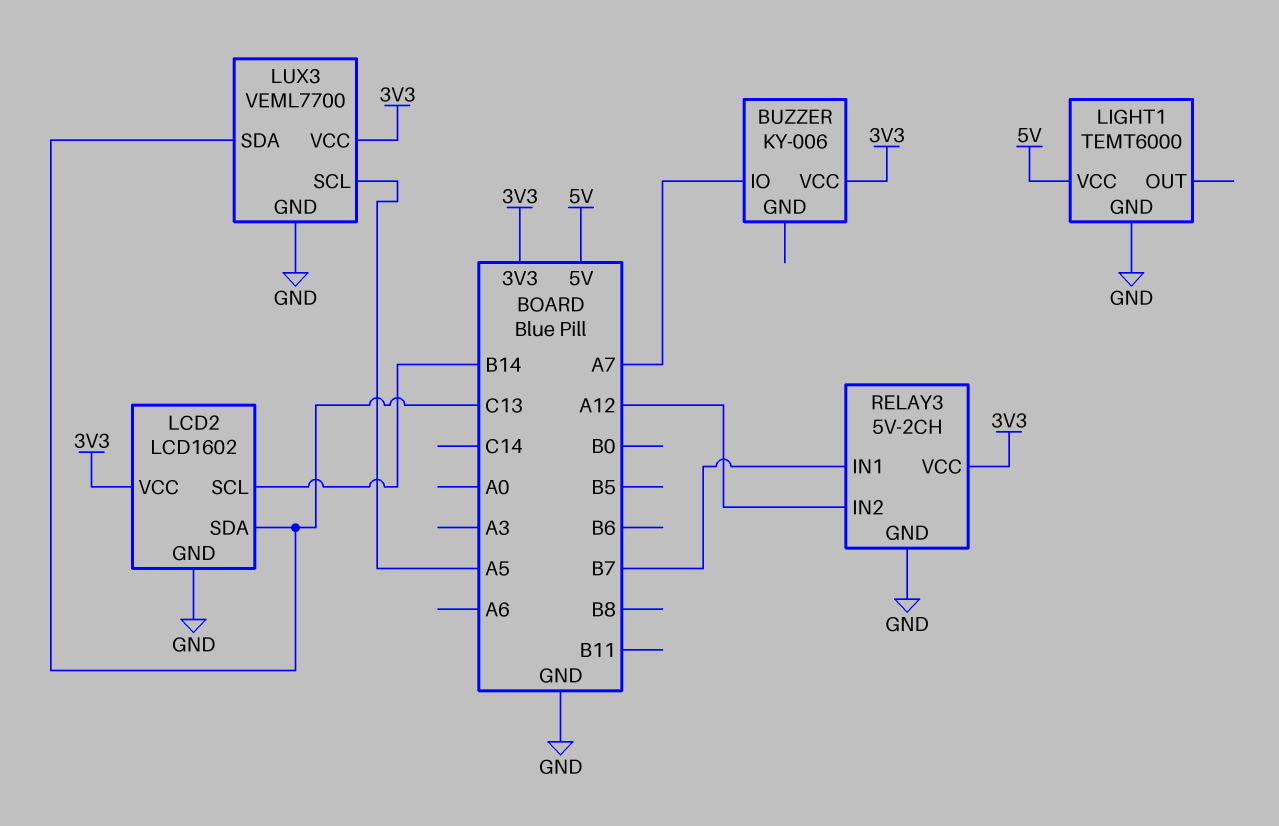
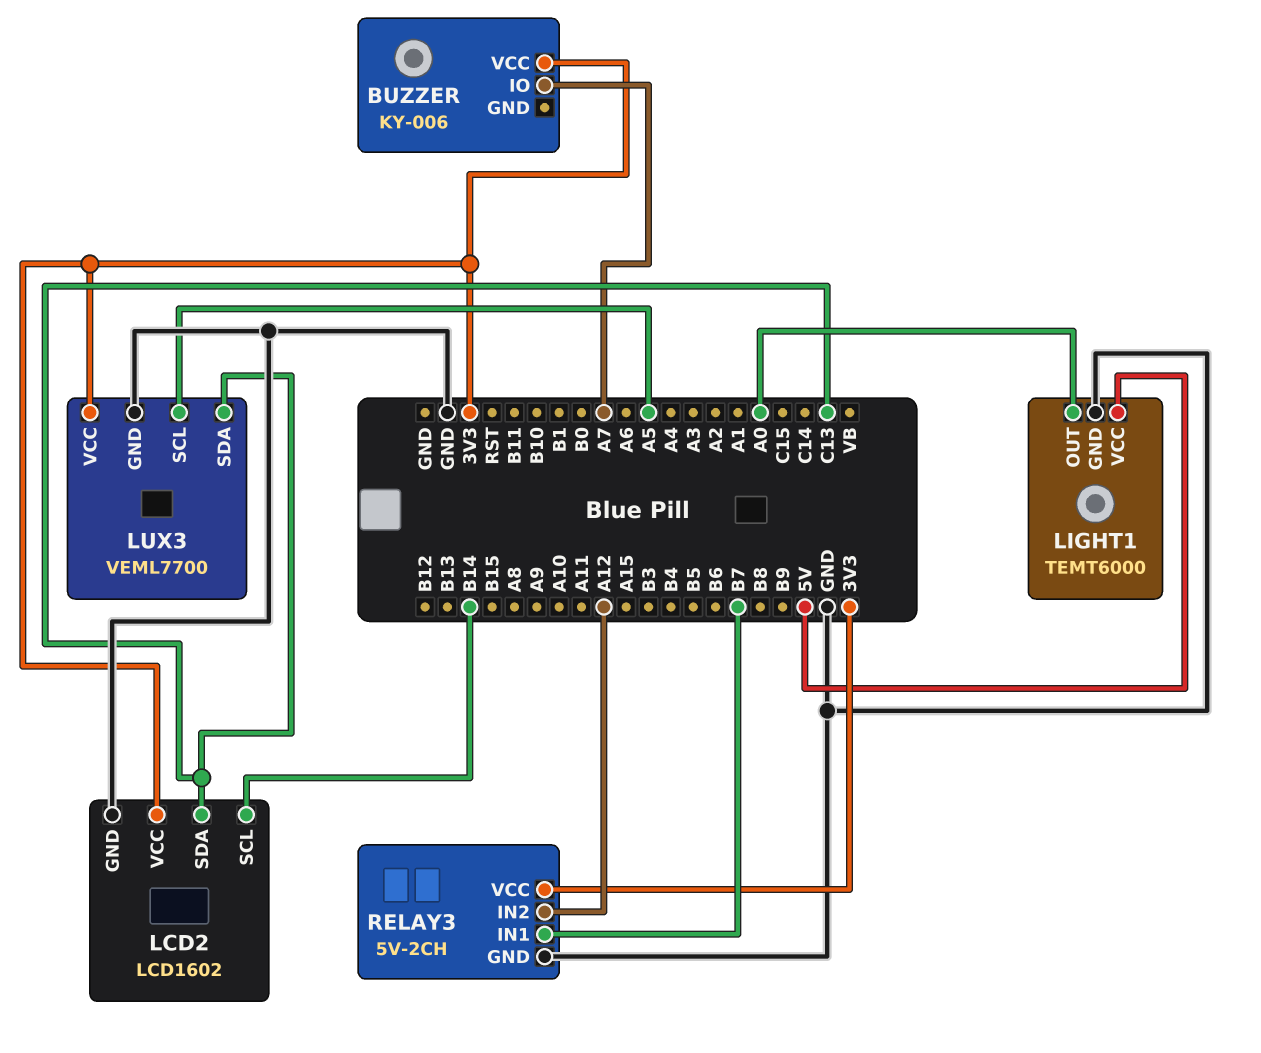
LIGHT1 pin OUT: none -> A0

